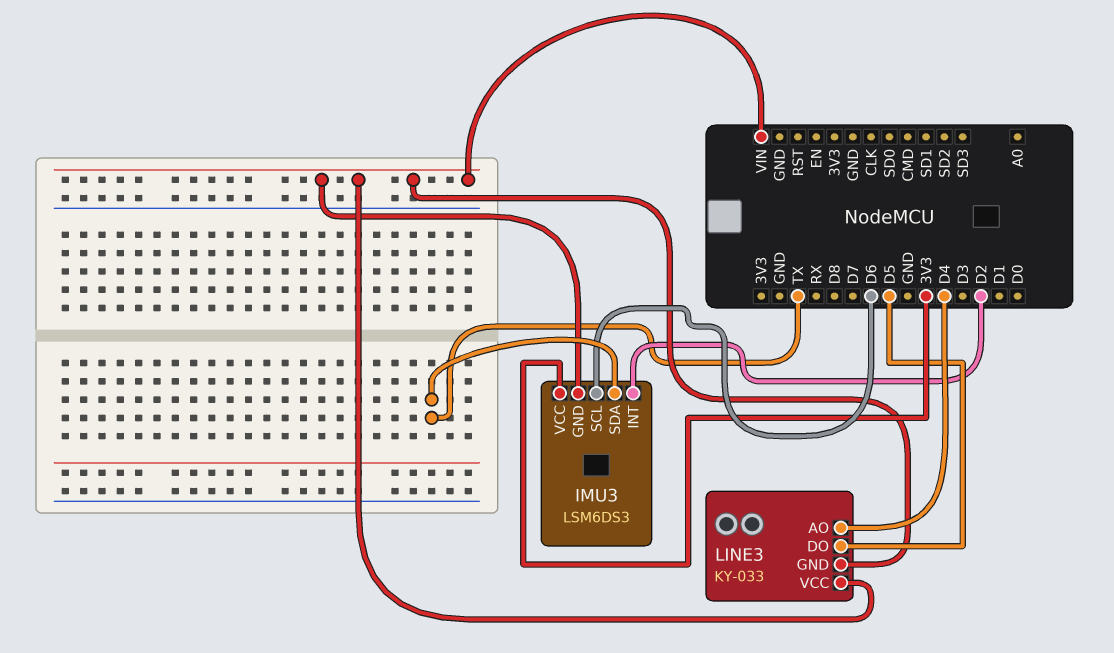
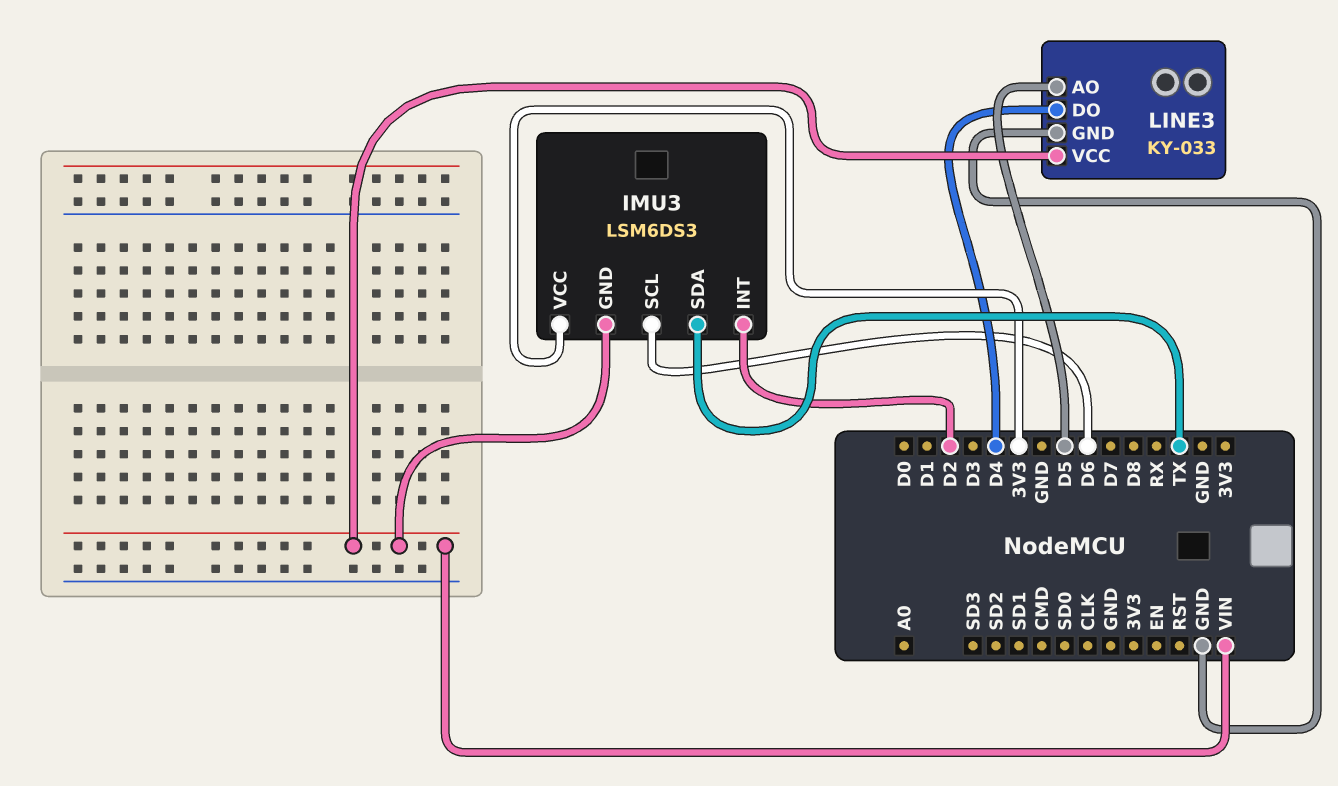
LINE3 pin AO: D4 -> D5
LINE3 pin DO: D5 -> D4
LINE3 pin GND: VIN -> GND

